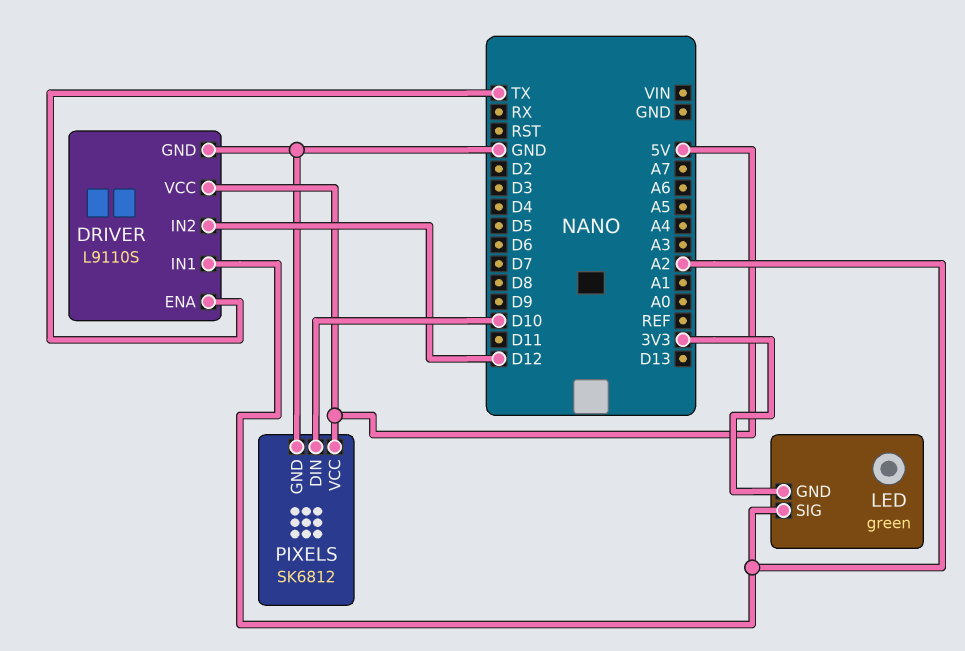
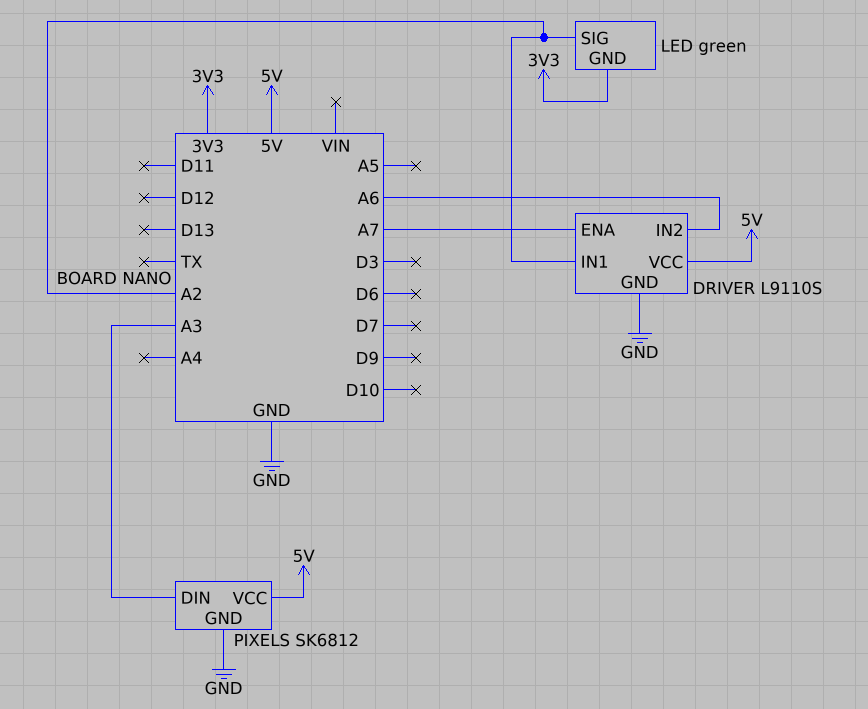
DRIVER pin ENA: TX -> A7
DRIVER pin IN2: D12 -> A6
PIXELS pin DIN: D10 -> A3

